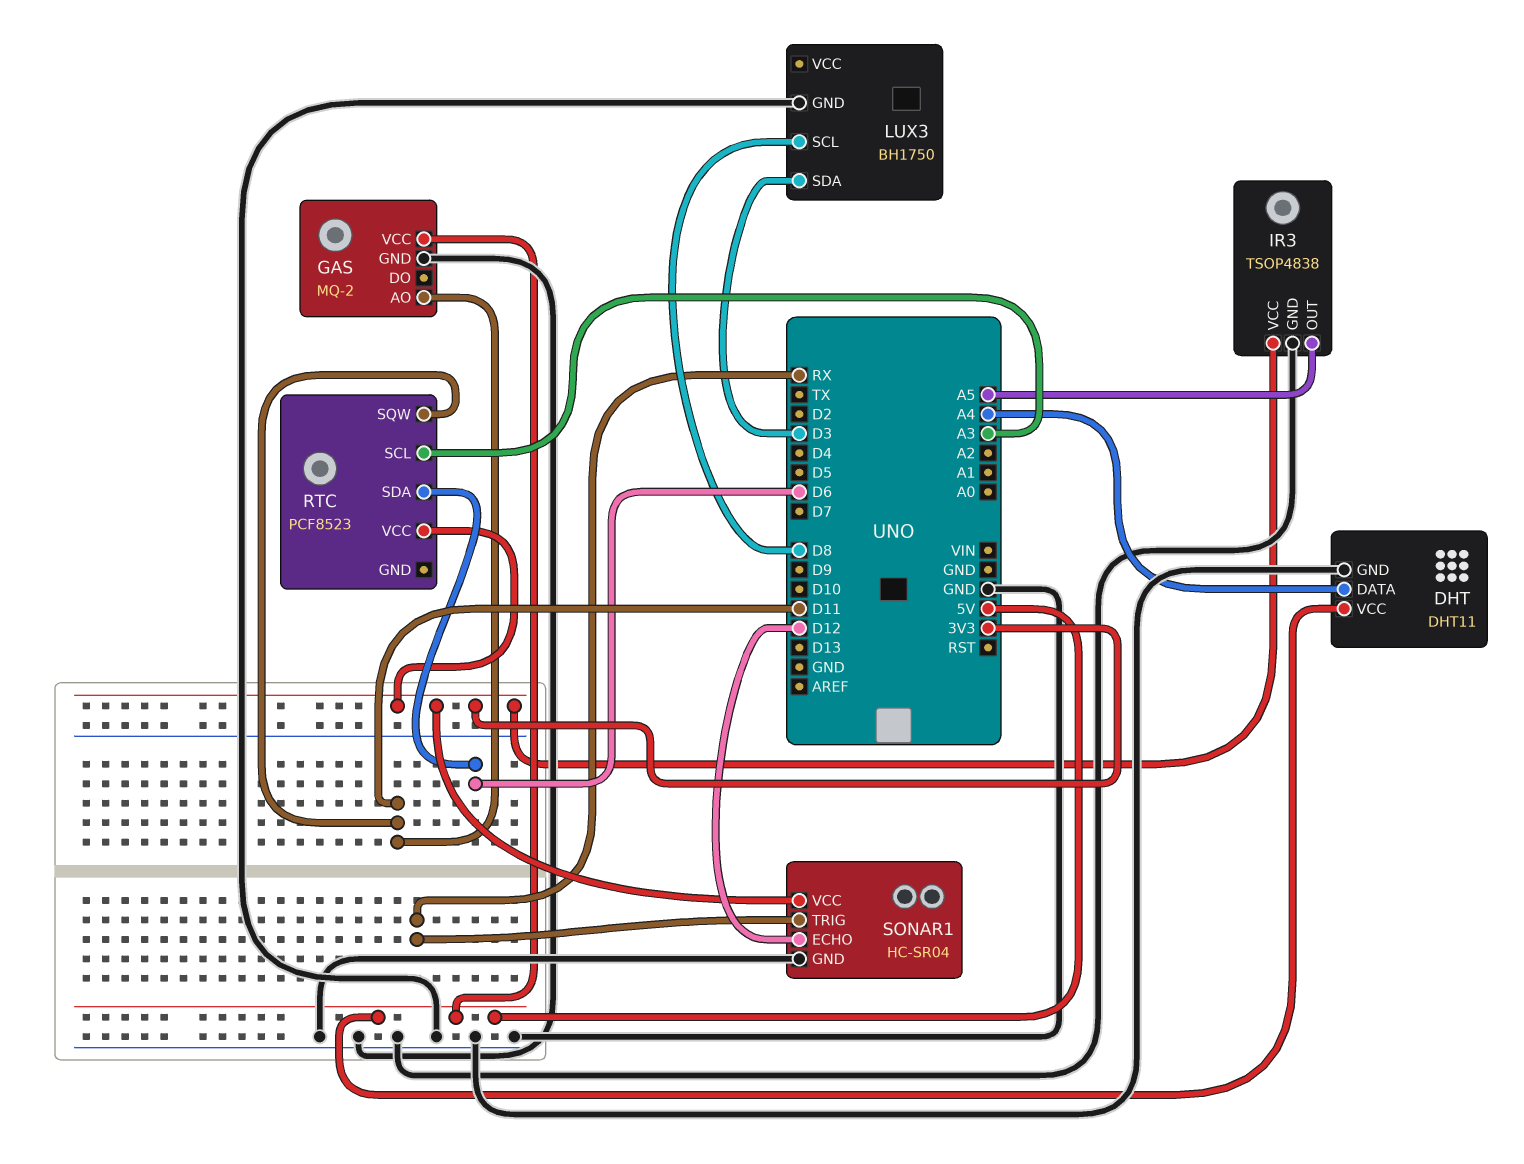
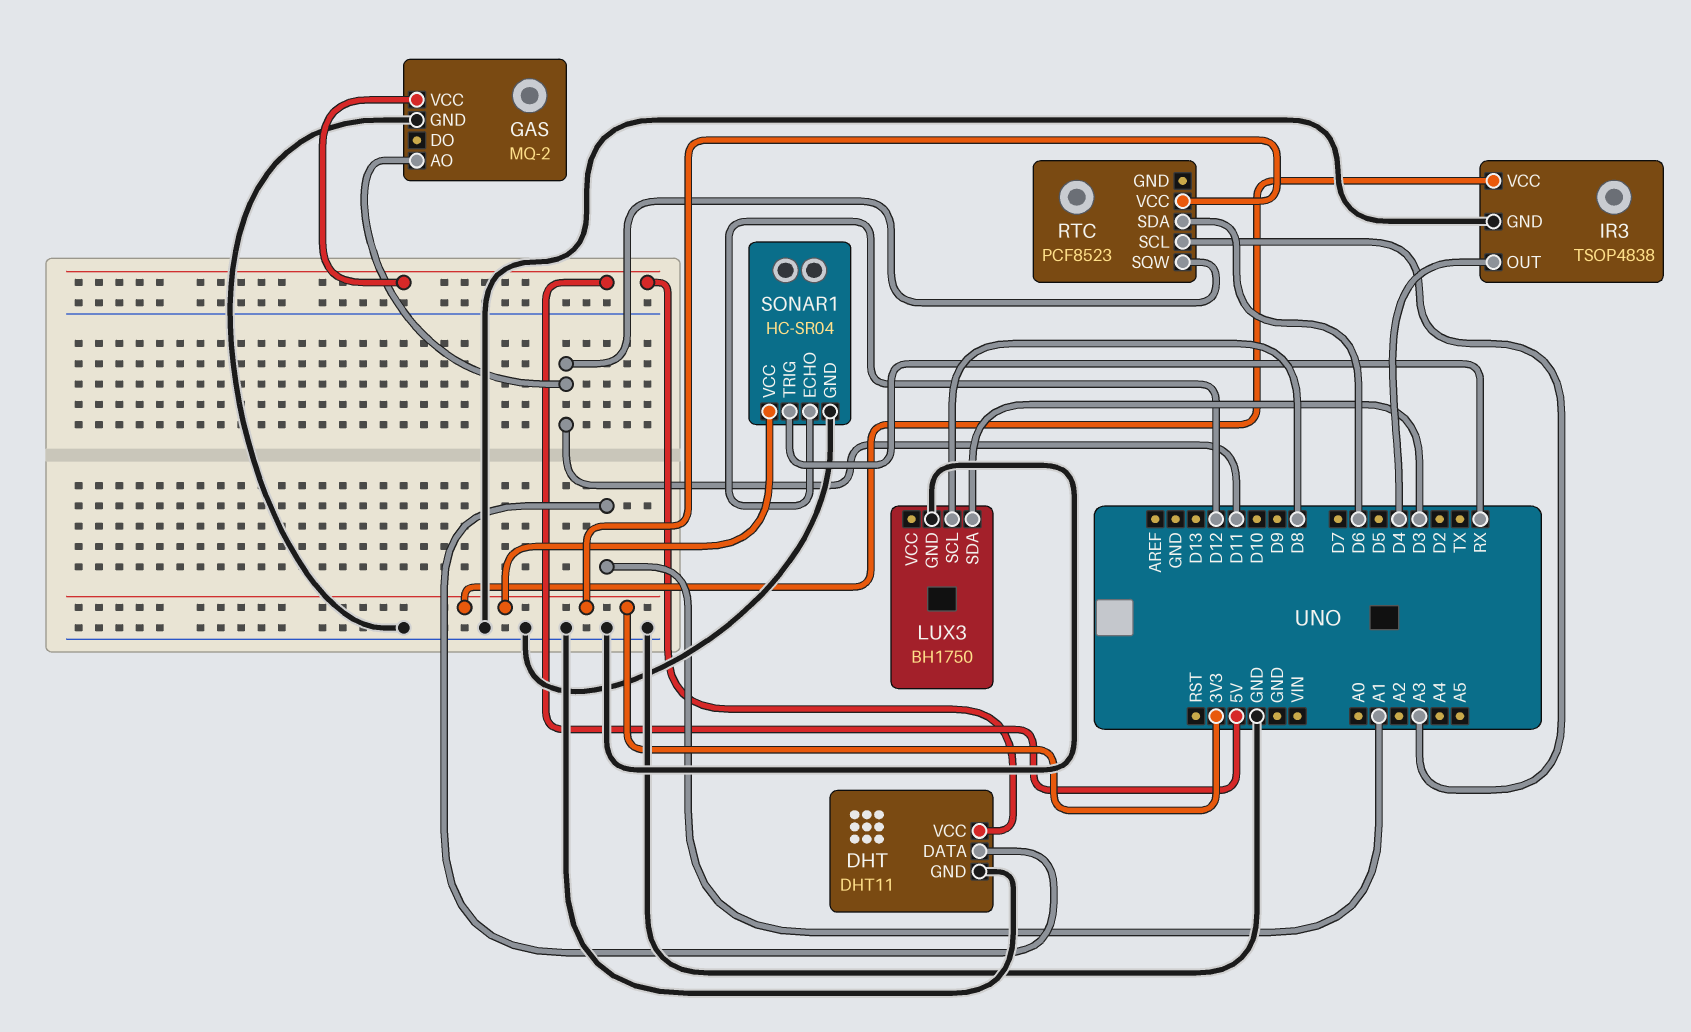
DHT pin DATA: A4 -> A1
IR3 pin OUT: A5 -> D4

